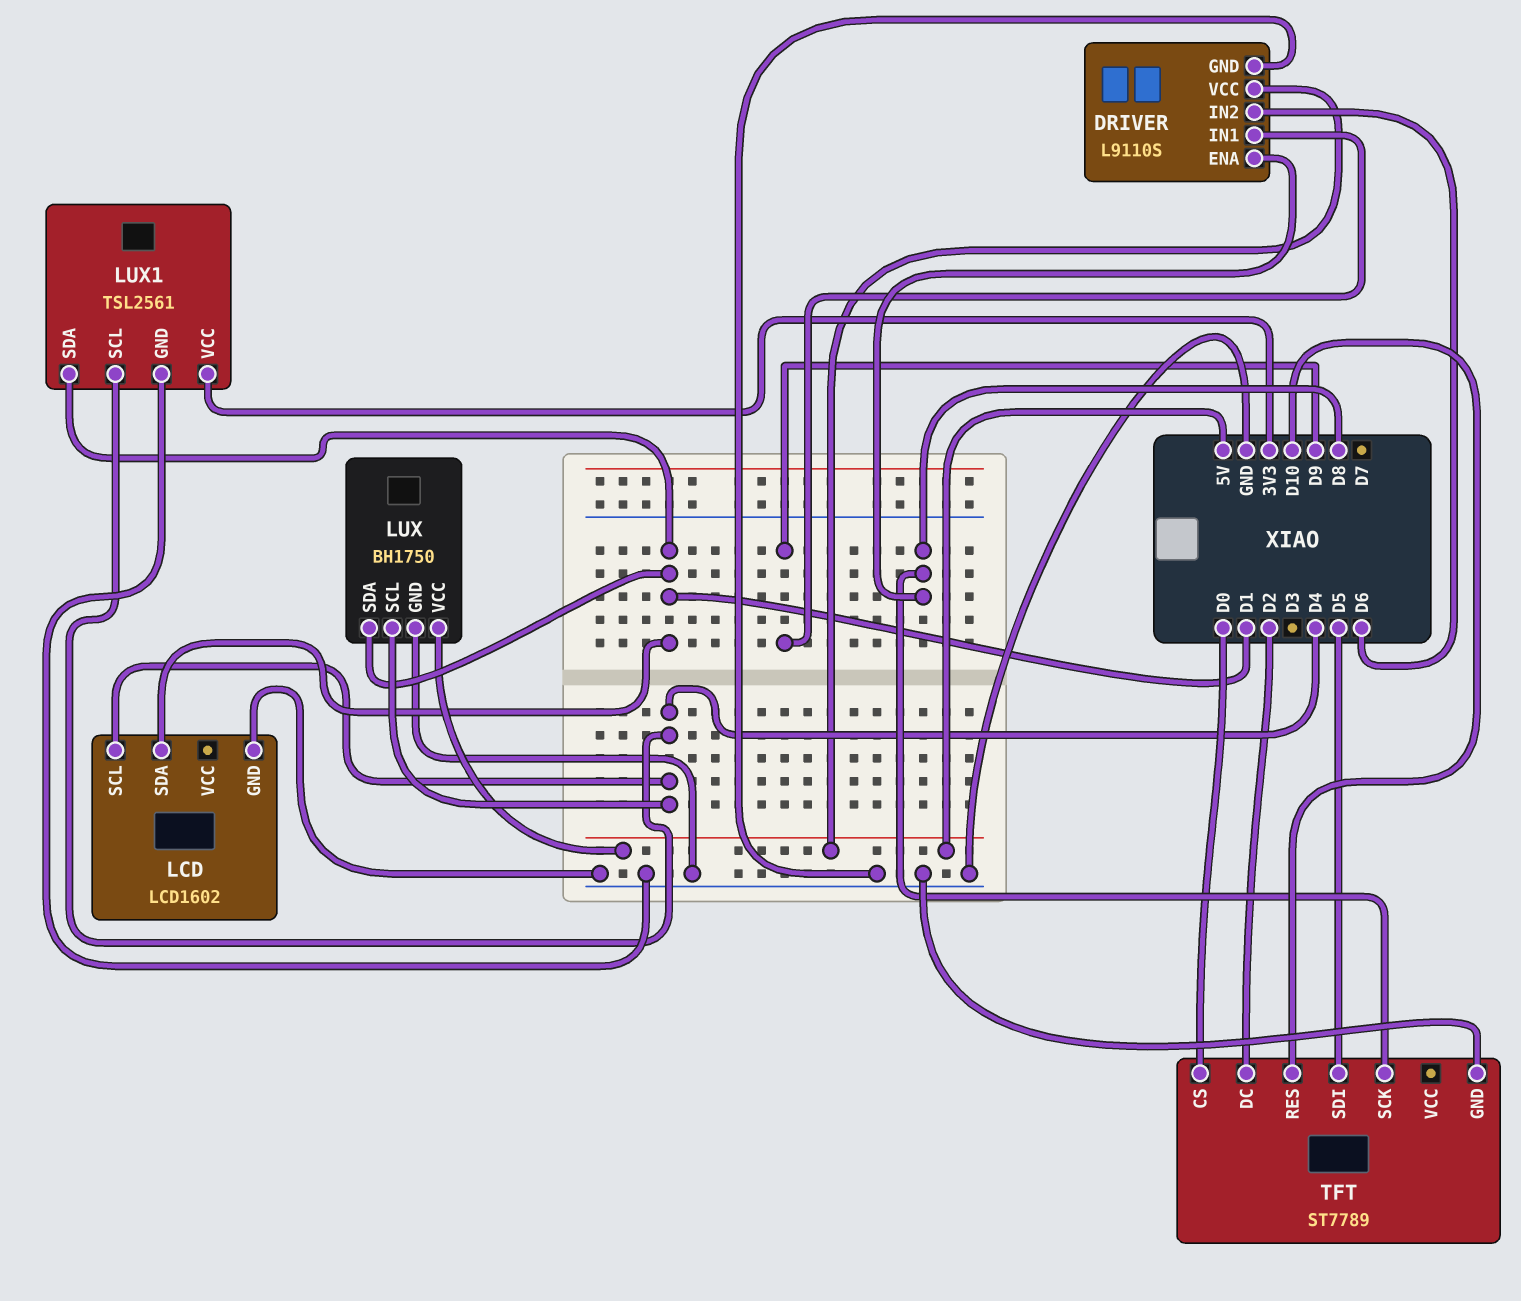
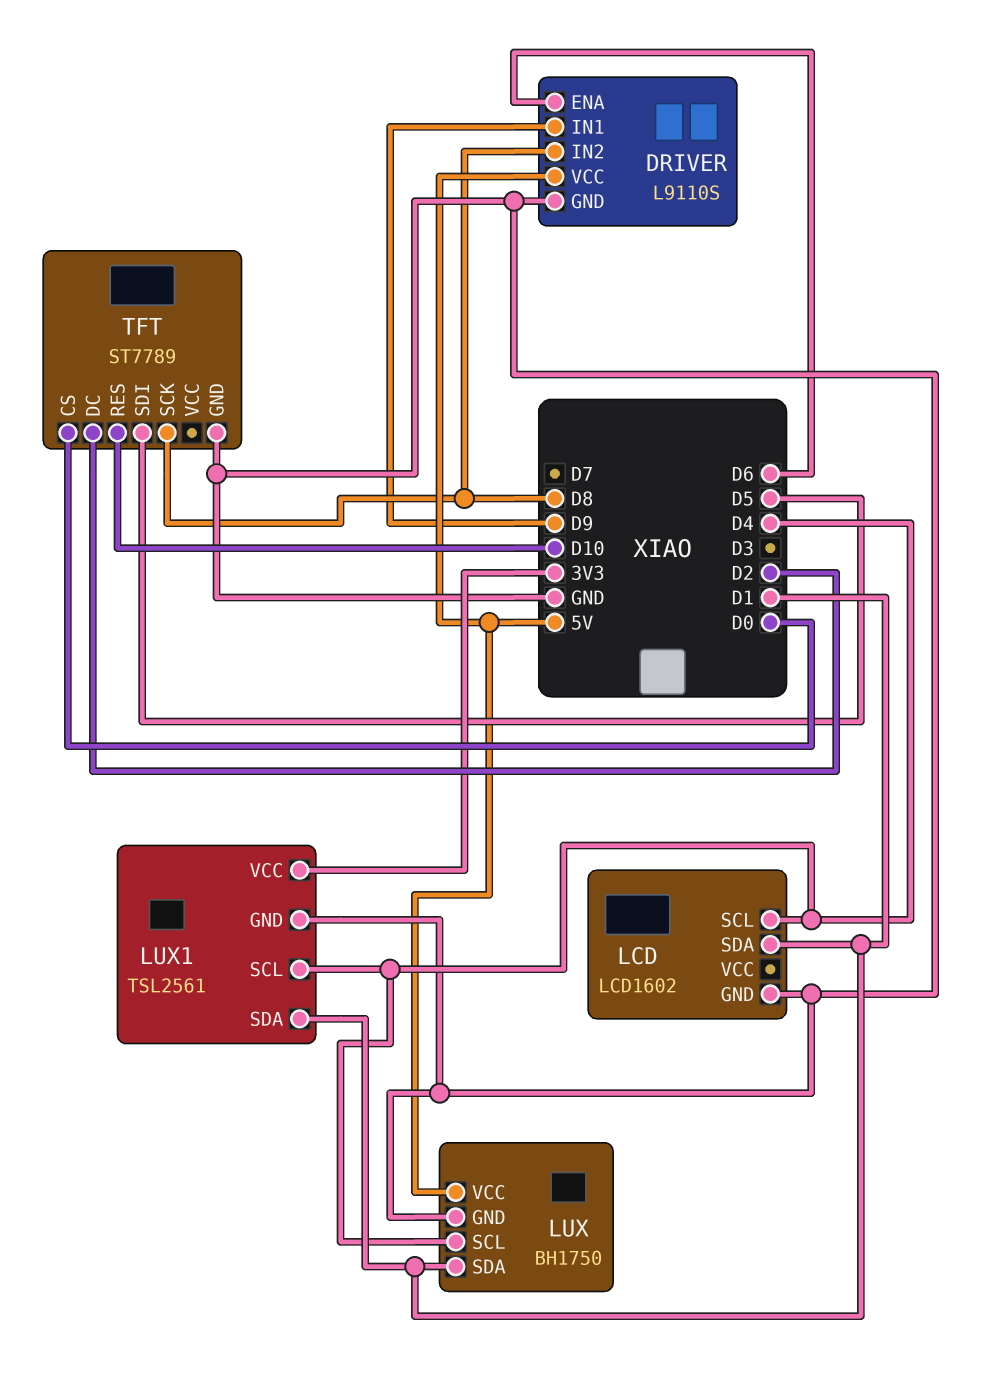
DRIVER pin ENA: D8 -> D6
DRIVER pin IN2: D6 -> D8

